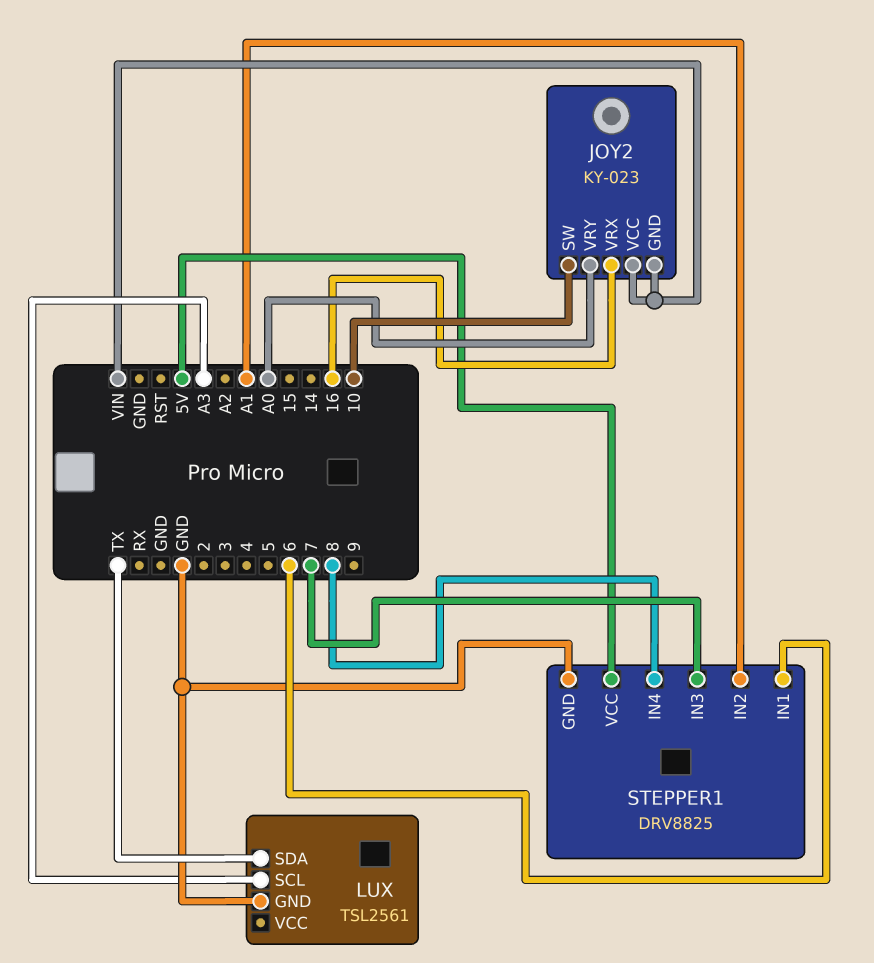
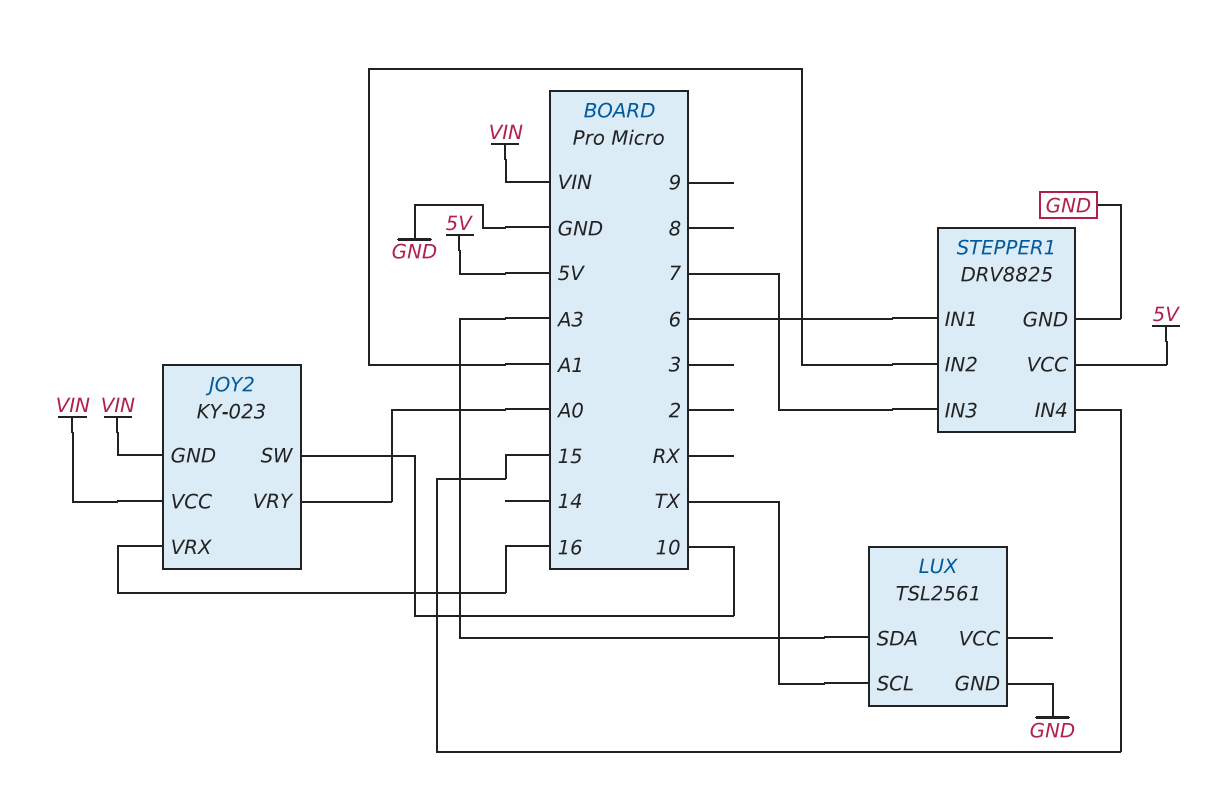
LUX pin SCL: A3 -> TX
LUX pin SDA: TX -> A3
STEPPER1 pin IN4: 8 -> 15

